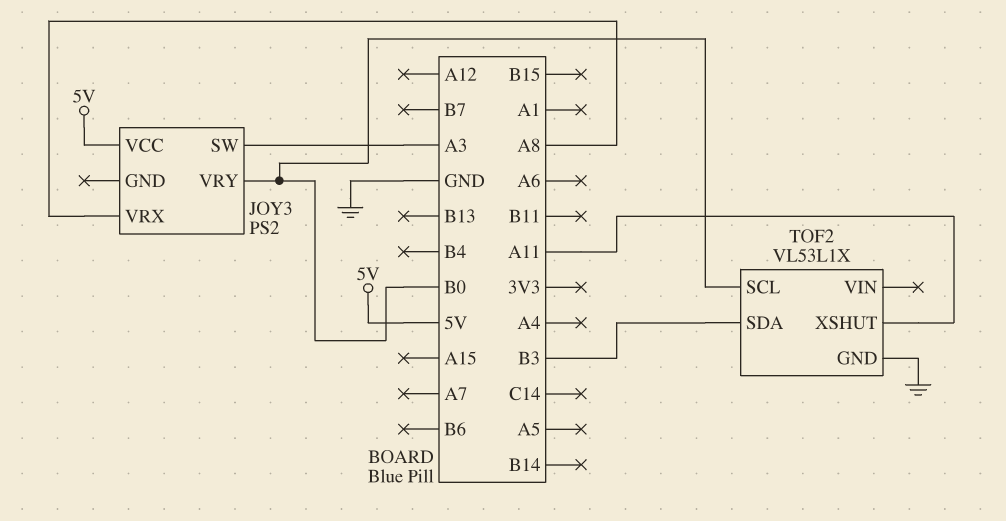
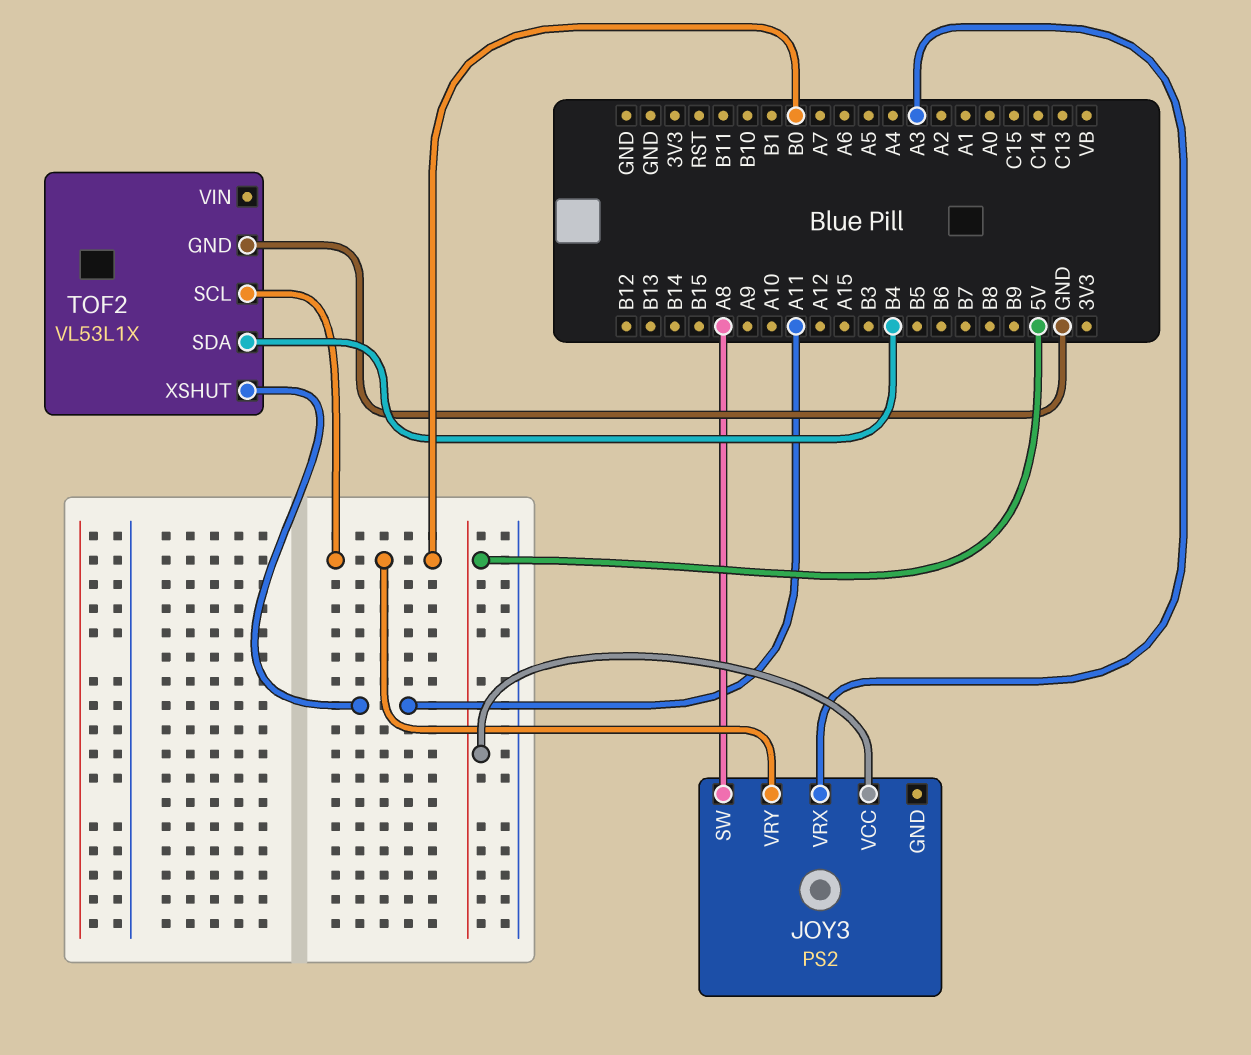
JOY3 pin SW: A3 -> A8
JOY3 pin VRX: A8 -> A3
TOF2 pin SDA: B3 -> B4

